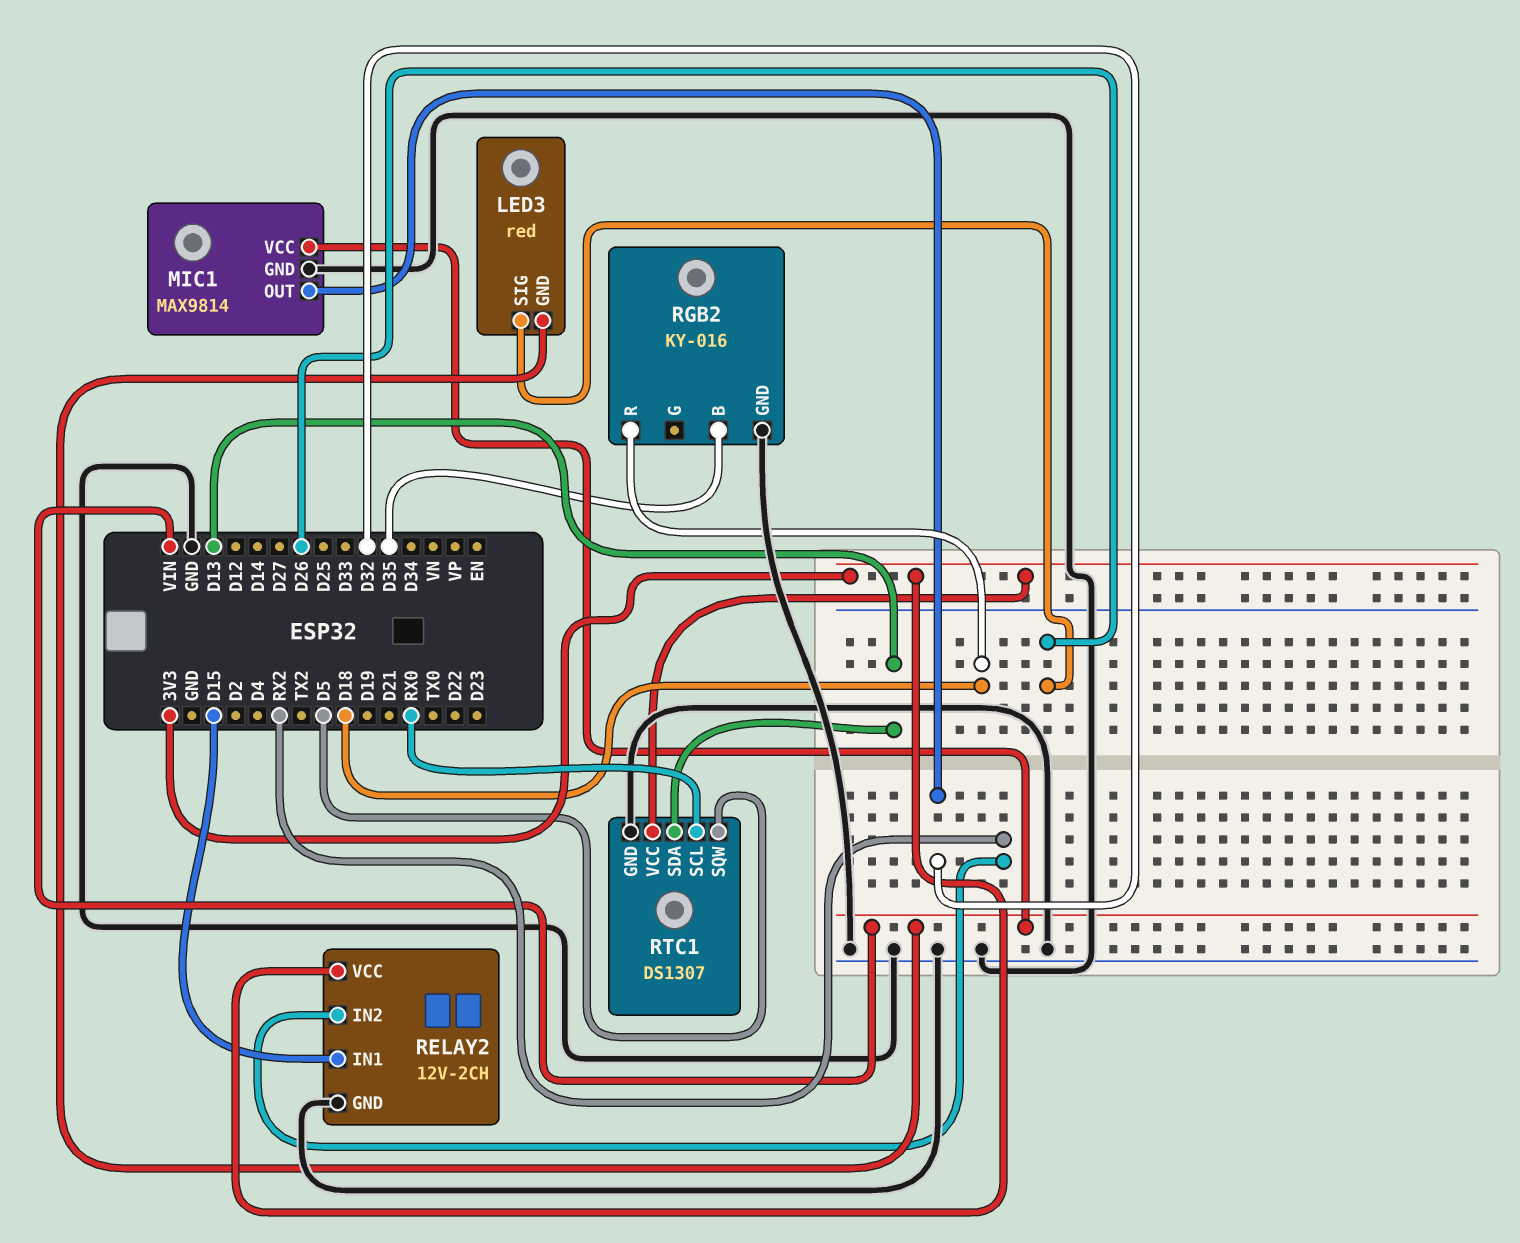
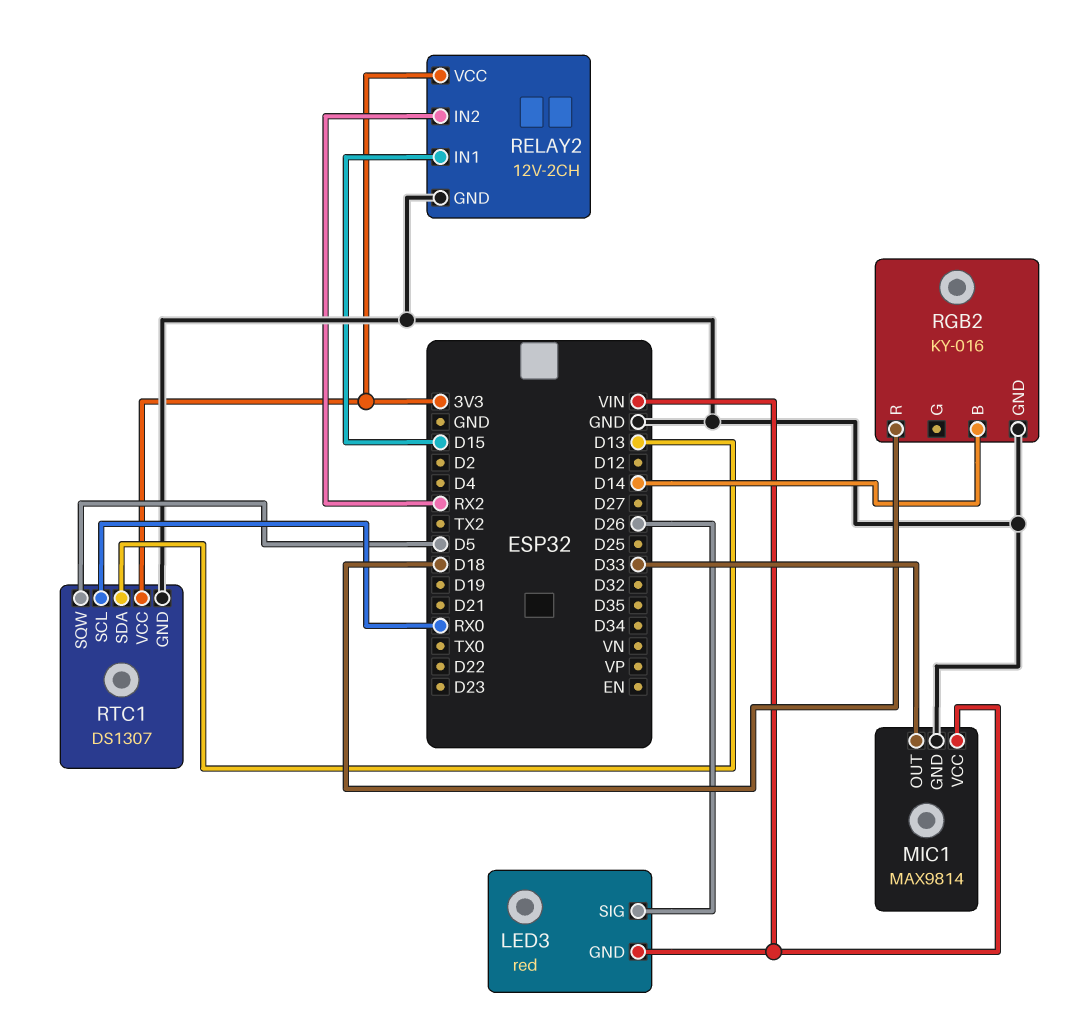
MIC1 pin OUT: D32 -> D33
RGB2 pin B: D35 -> D14

